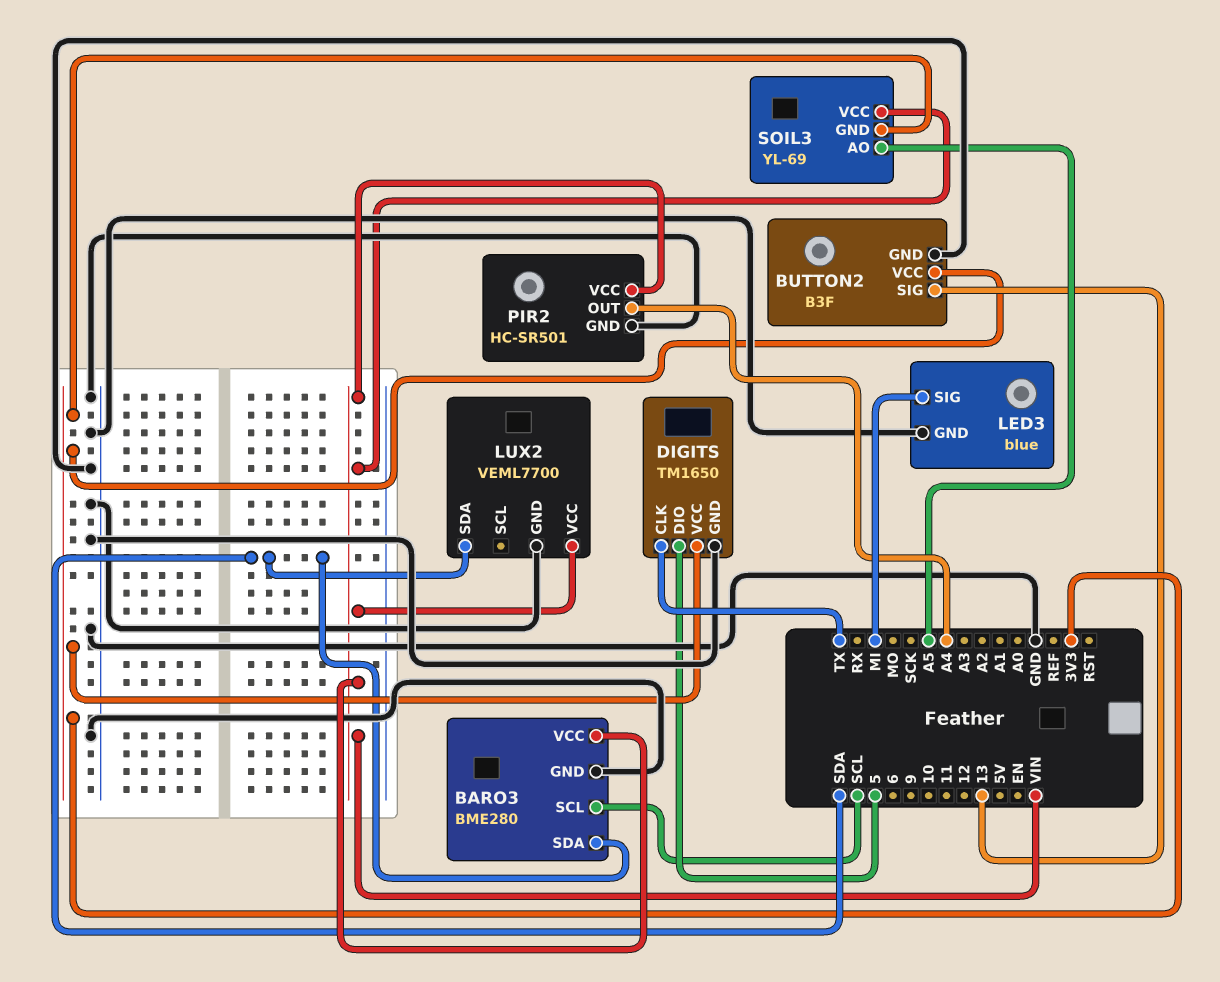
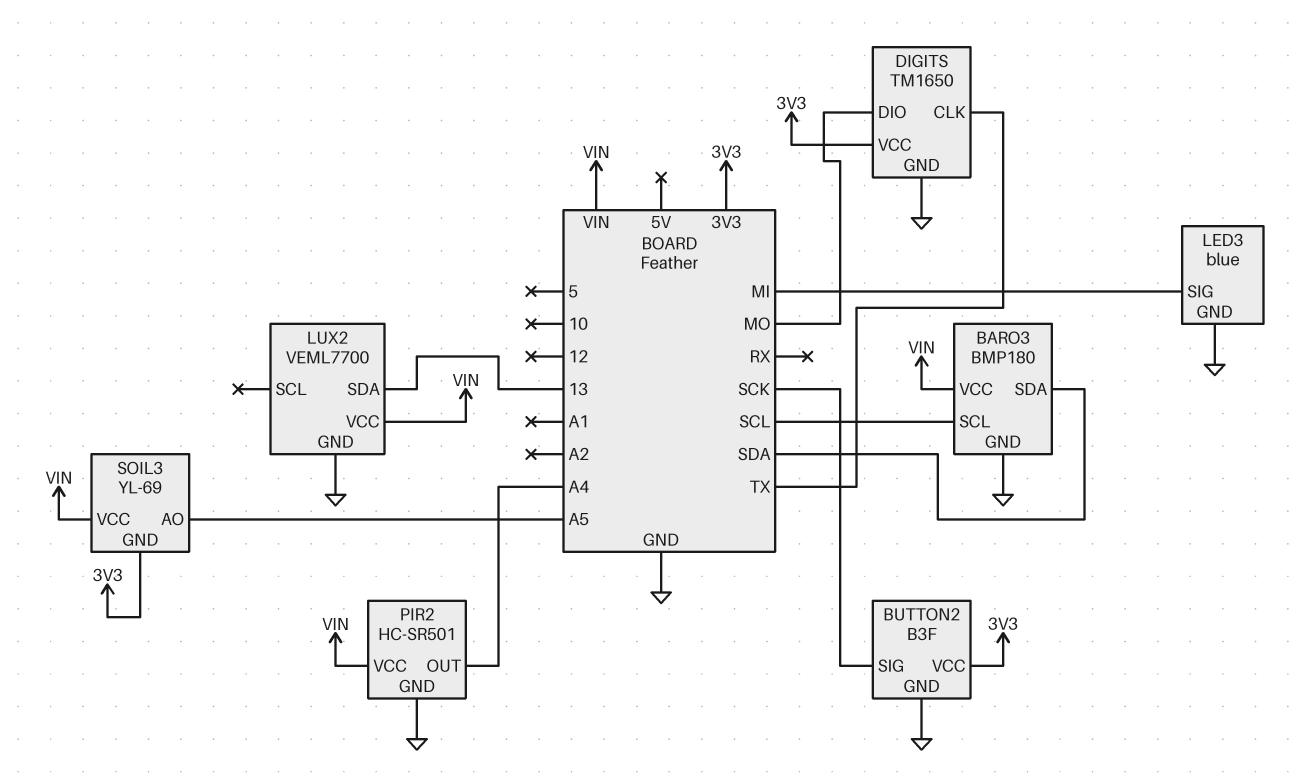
BARO3: BME280 -> BMP180
BUTTON2 pin SIG: 13 -> SCK
DIGITS pin DIO: 5 -> MO
LUX2 pin SDA: SDA -> 13

